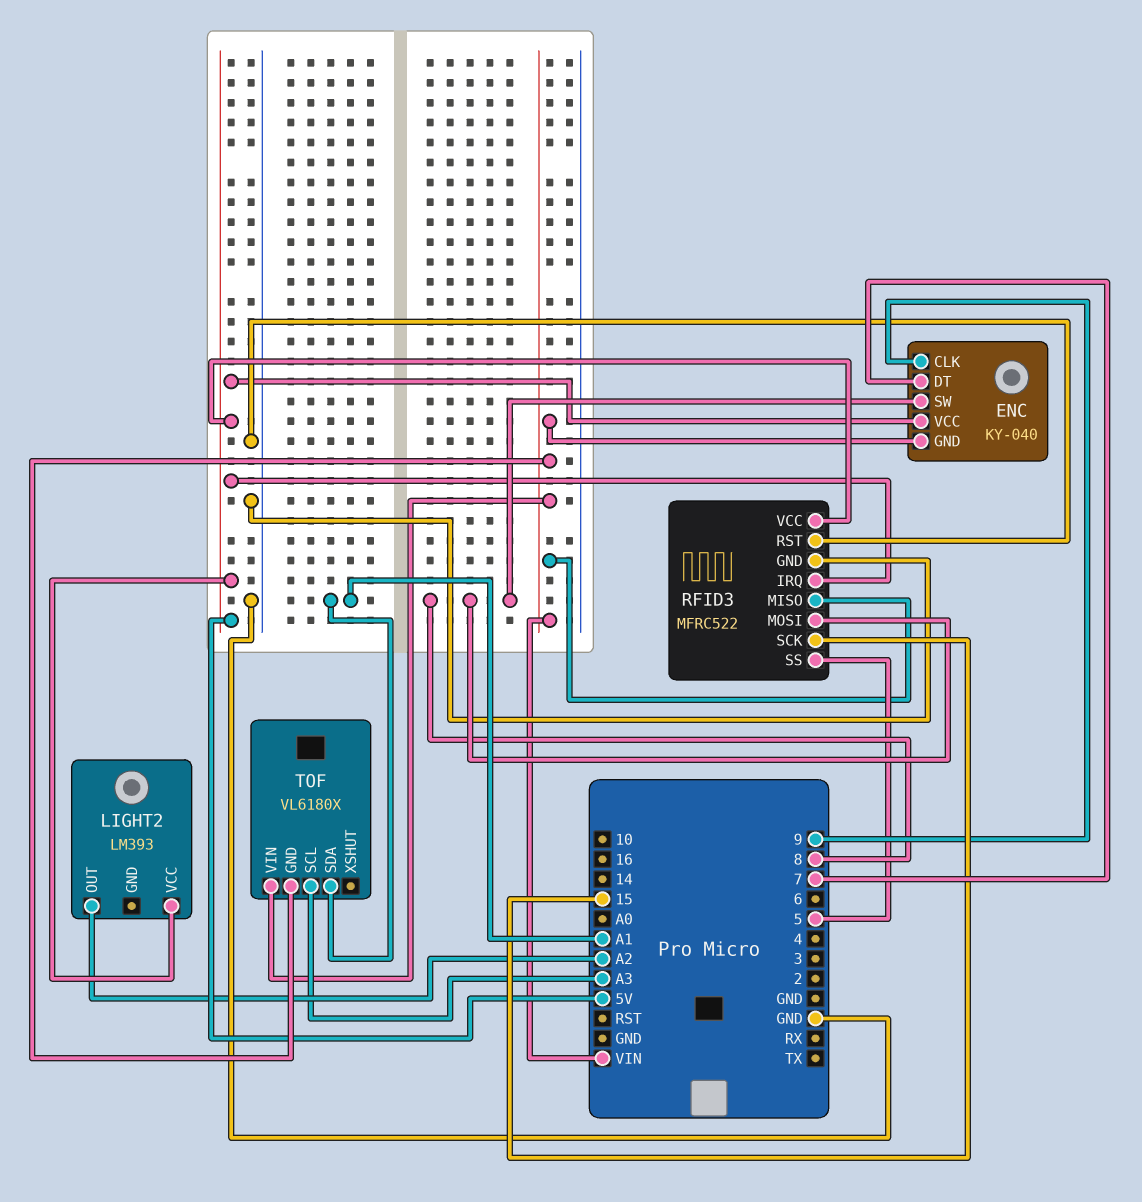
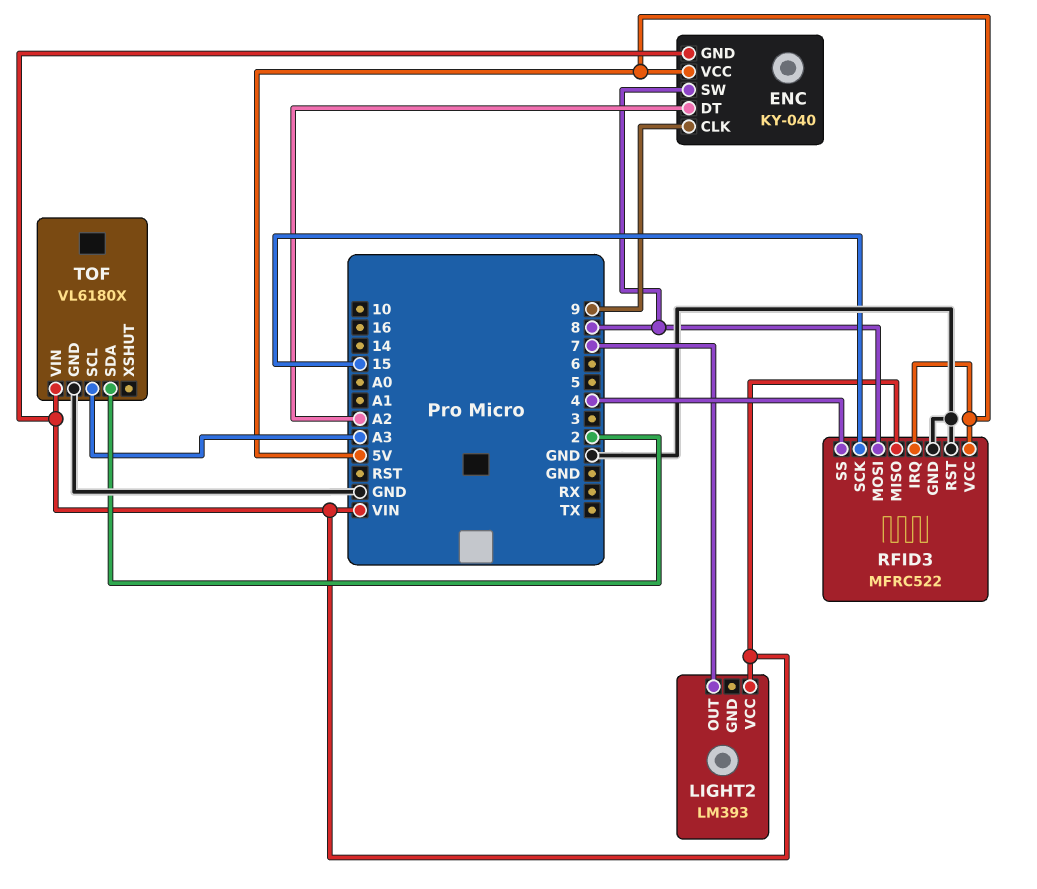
ENC pin DT: 7 -> A2
LIGHT2 pin OUT: A2 -> 7
LIGHT2 pin VCC: 5V -> VIN
RFID3 pin SS: 5 -> 4
TOF pin GND: VIN -> GND
TOF pin SDA: A1 -> 2

